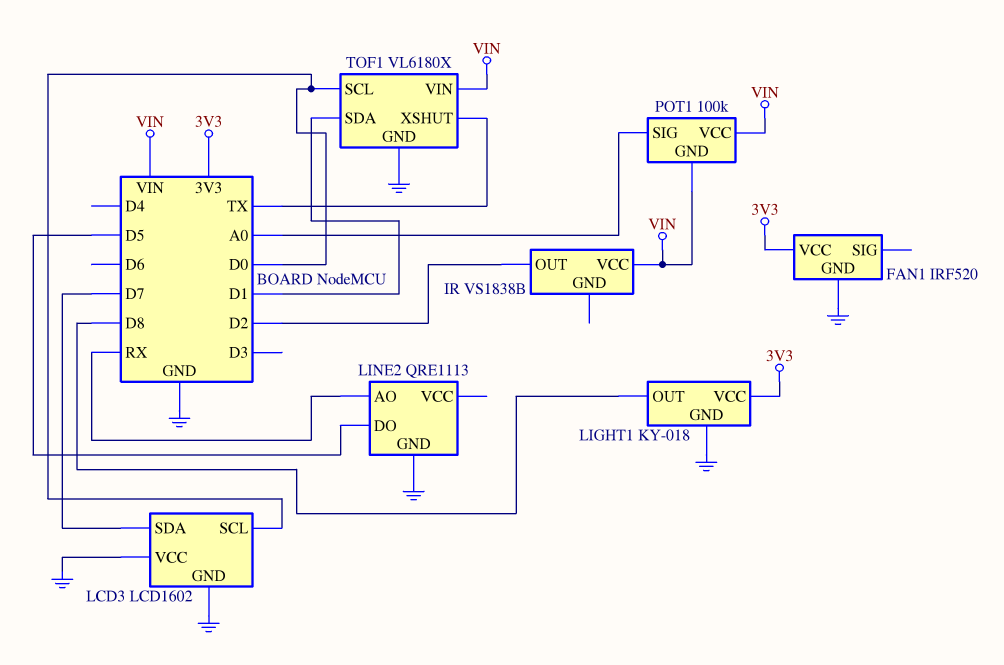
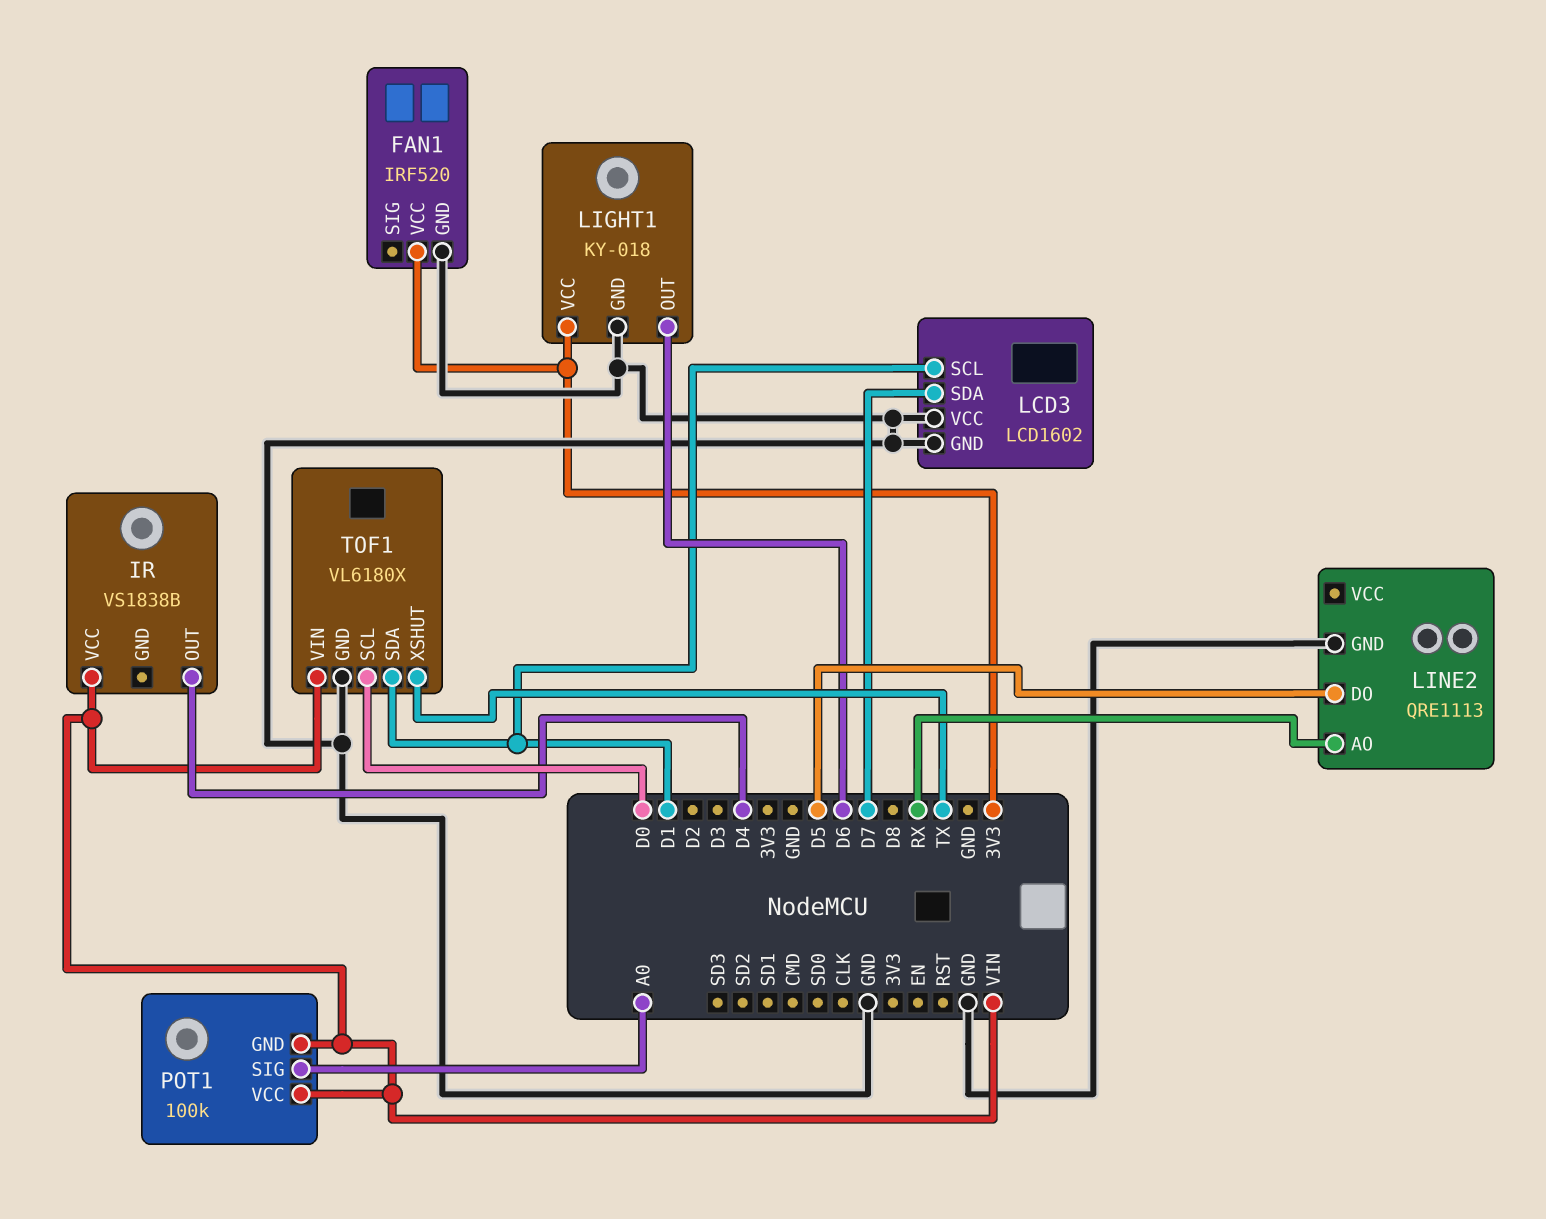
IR pin OUT: D2 -> D4
LCD3 pin SCL: D0 -> D1
LIGHT1 pin OUT: D8 -> D6

